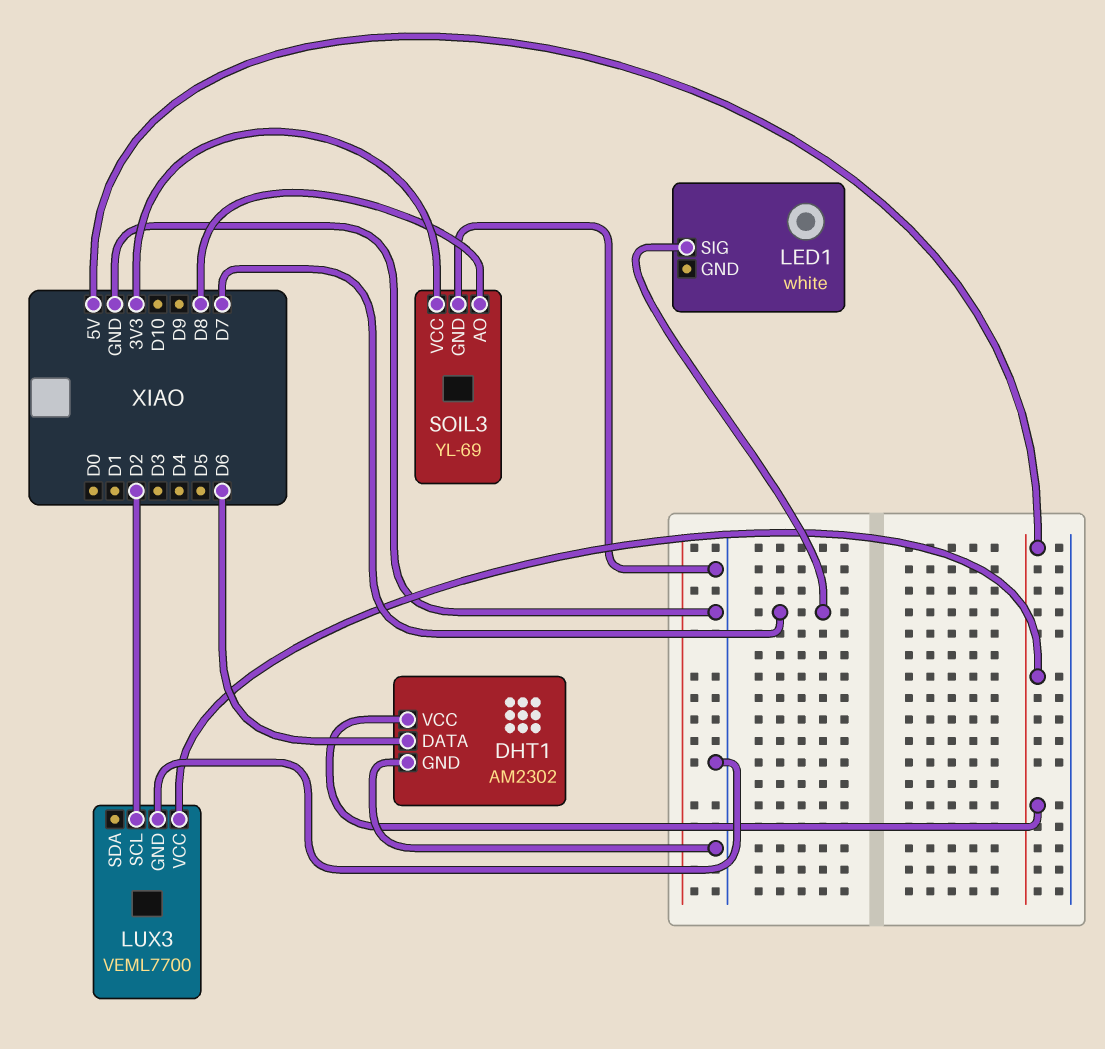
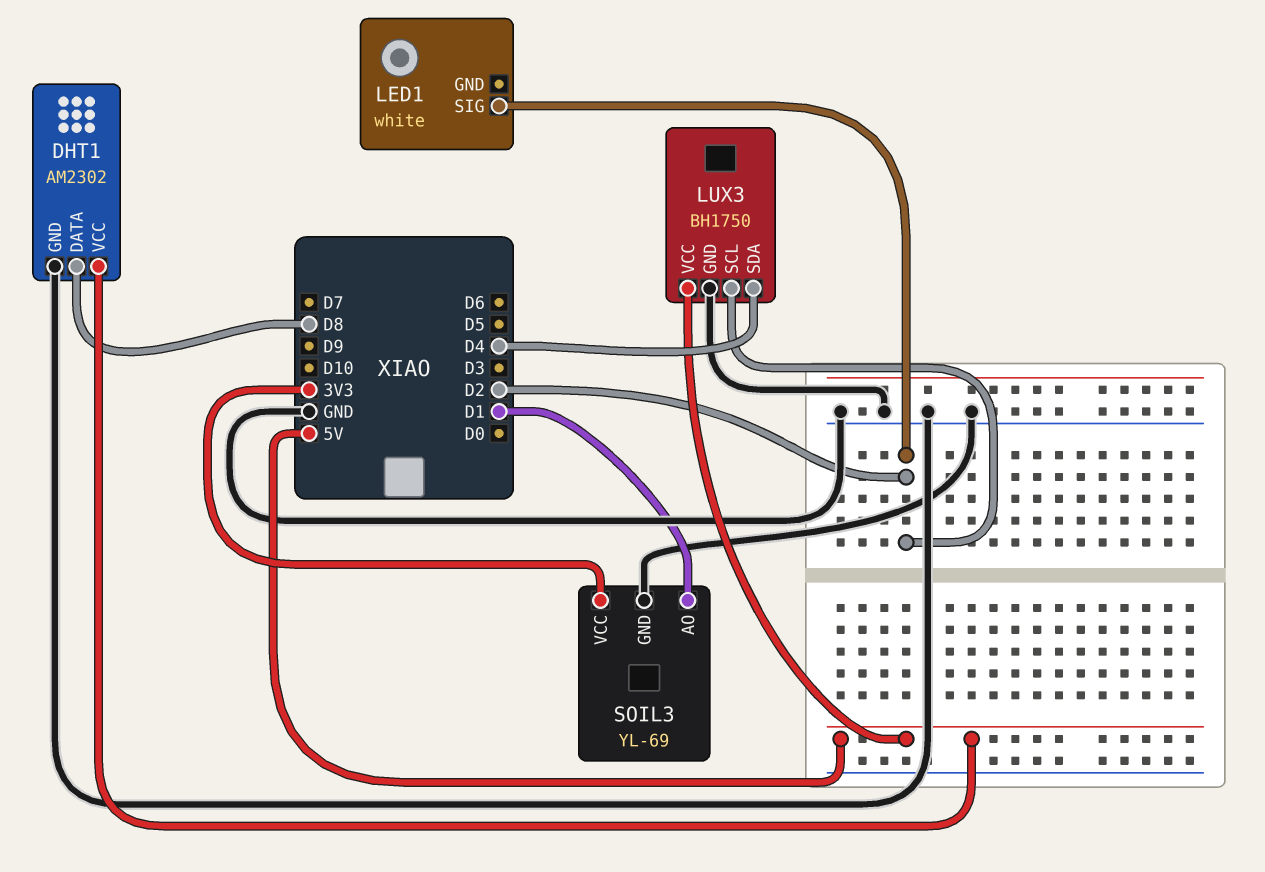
DHT1 pin DATA: D6 -> D8
LED1 pin SIG: D7 -> D2
LUX3: VEML7700 -> BH1750
LUX3 pin SDA: none -> D4
SOIL3 pin AO: D8 -> D1

